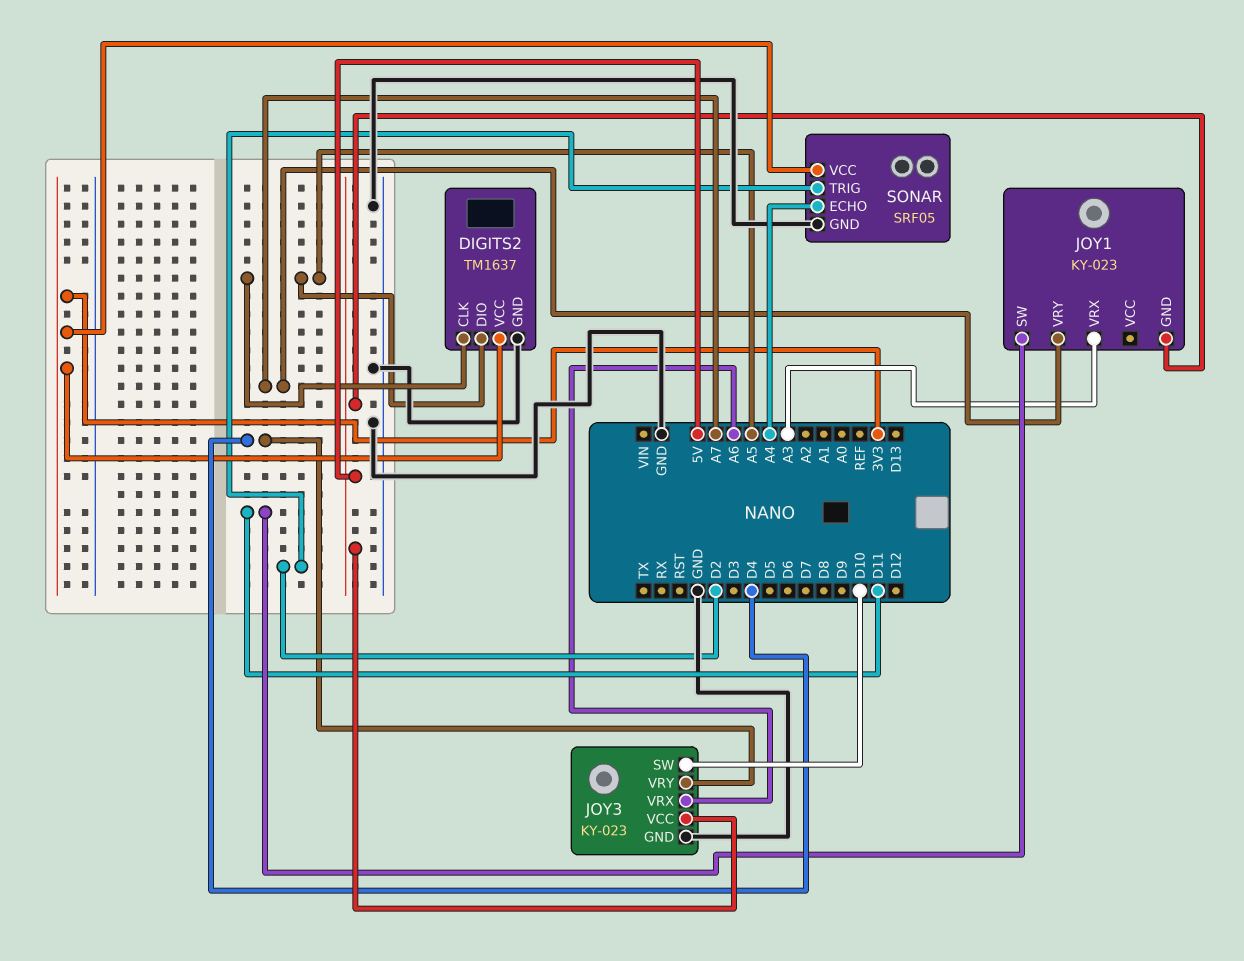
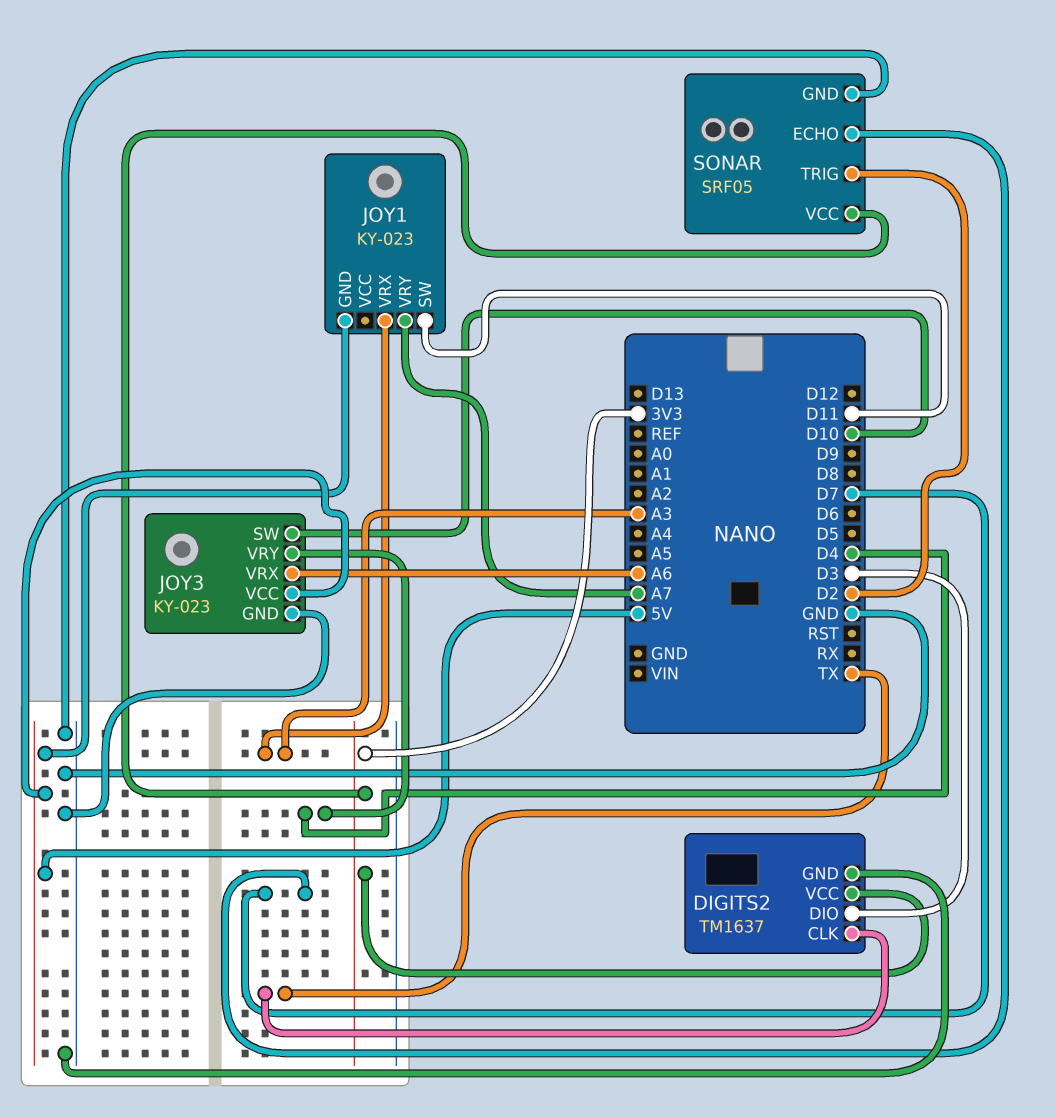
DIGITS2 pin CLK: A5 -> TX
DIGITS2 pin DIO: A5 -> D3
SONAR pin ECHO: A4 -> D7

